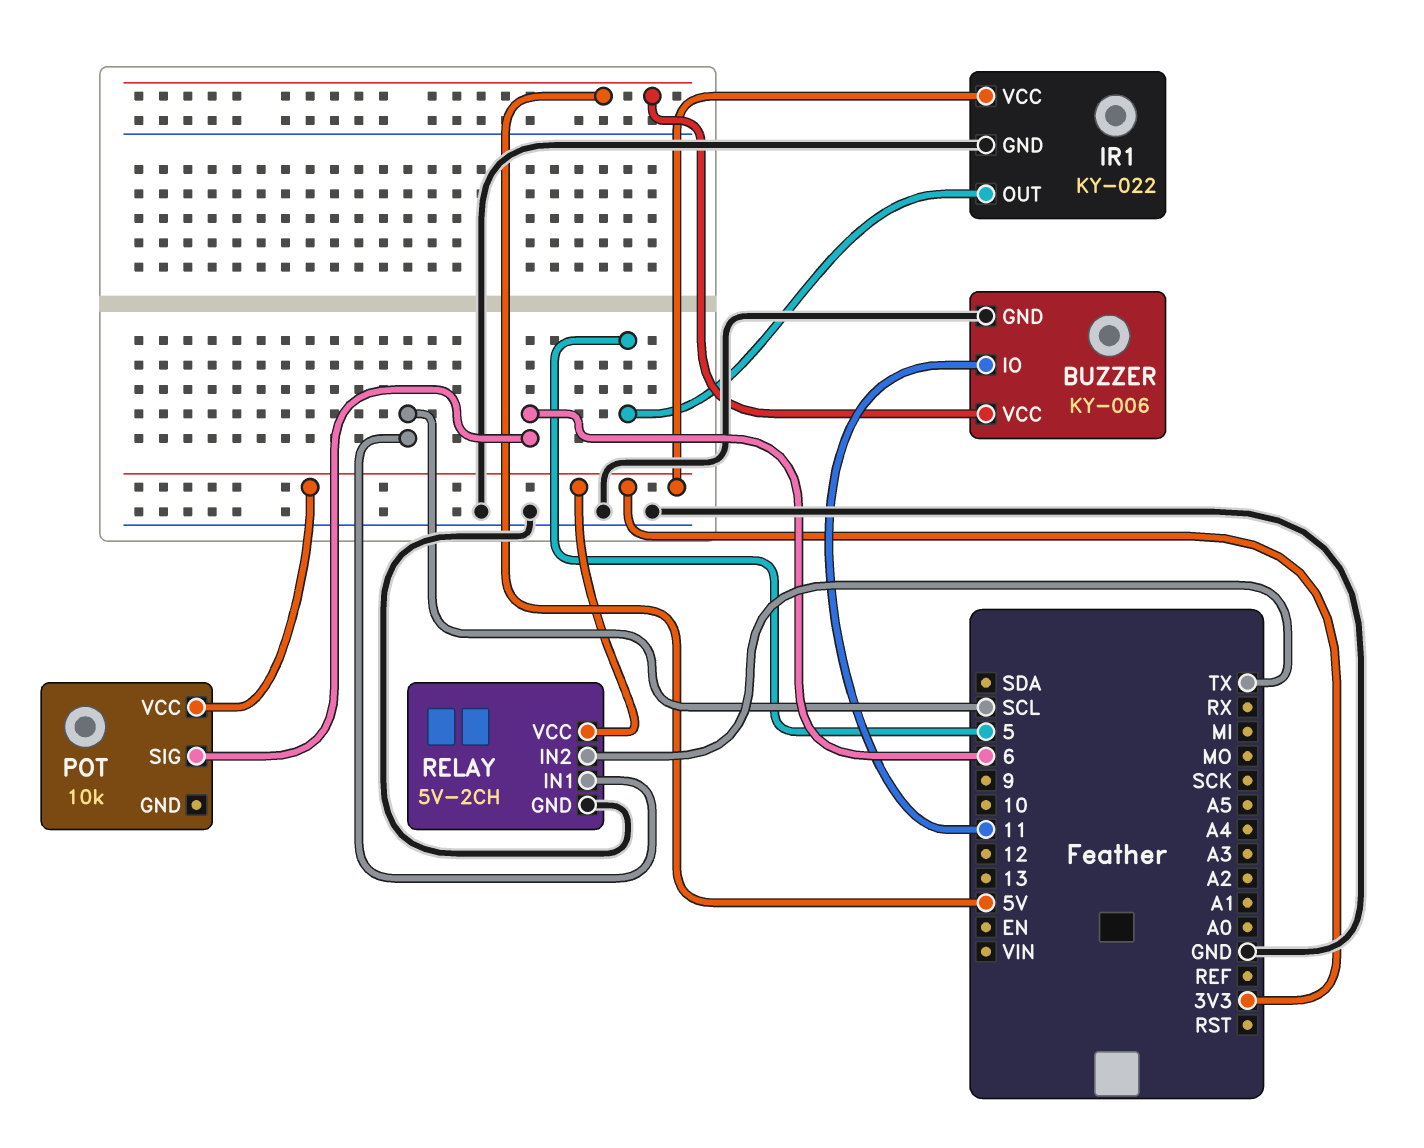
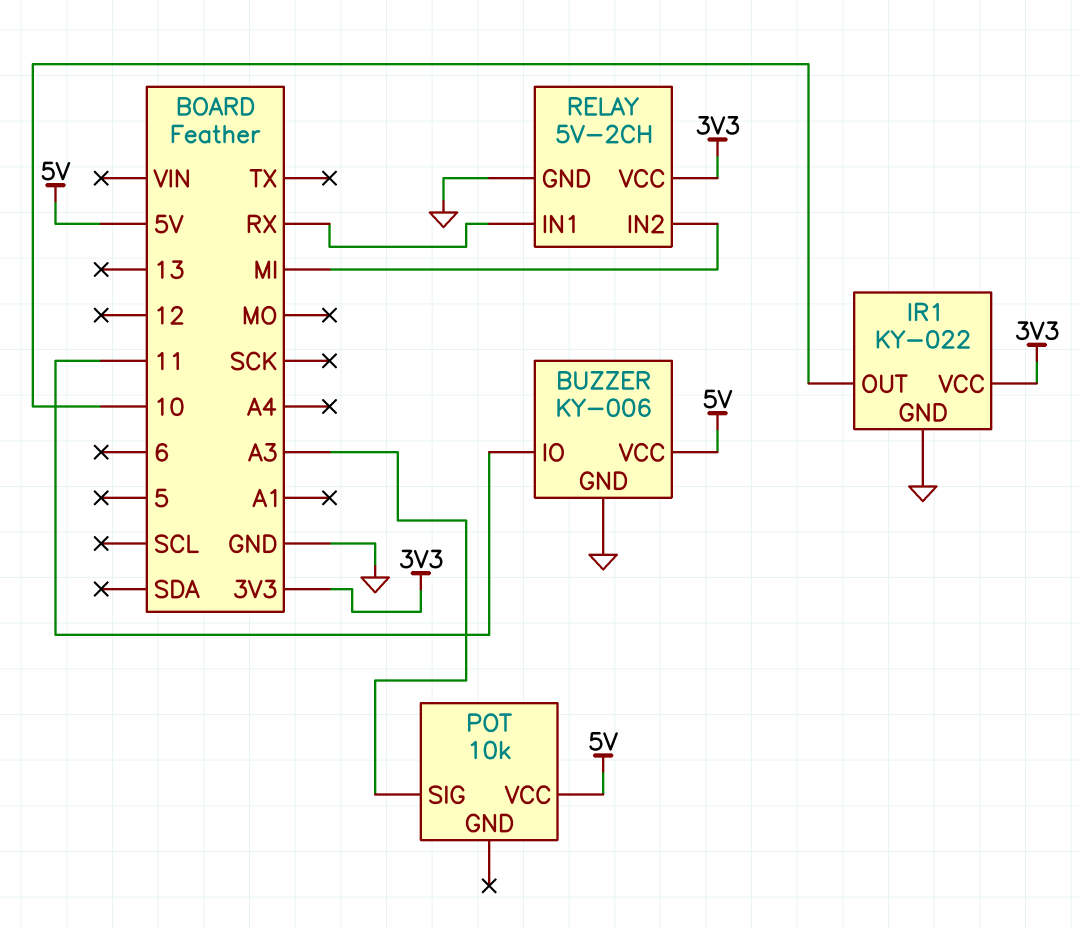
IR1 pin OUT: 5 -> 10
POT pin SIG: 6 -> A3
POT pin VCC: 3V3 -> 5V
RELAY pin IN1: SCL -> RX
RELAY pin IN2: TX -> MI

